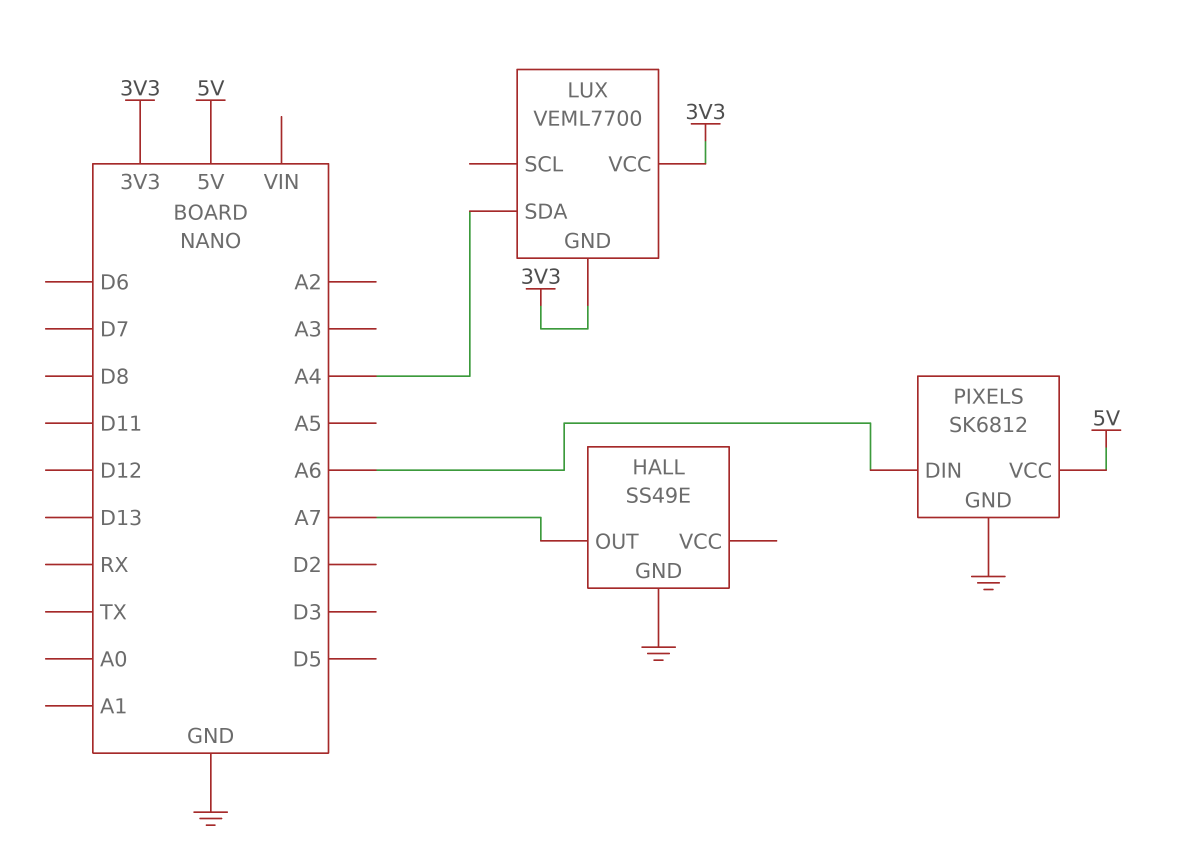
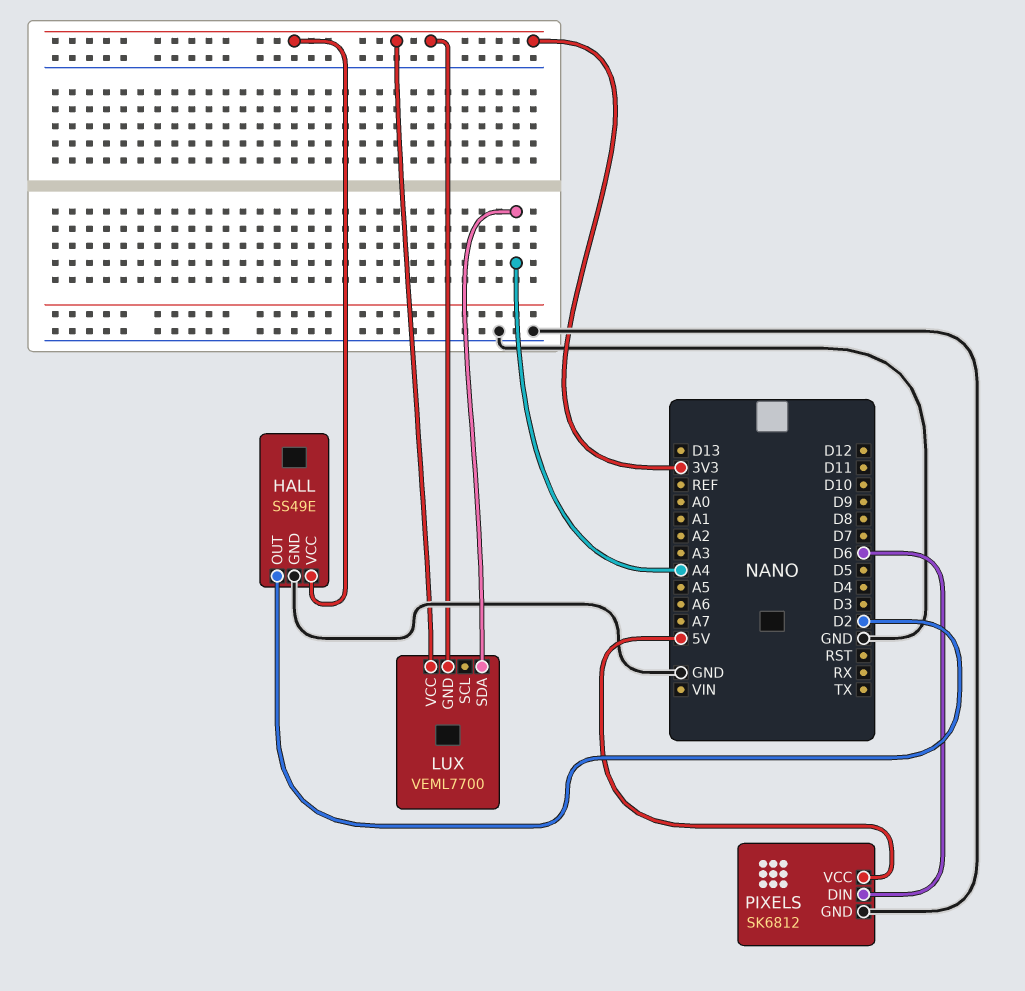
HALL pin OUT: A7 -> D2
HALL pin VCC: none -> 3V3
PIXELS pin DIN: A6 -> D6

